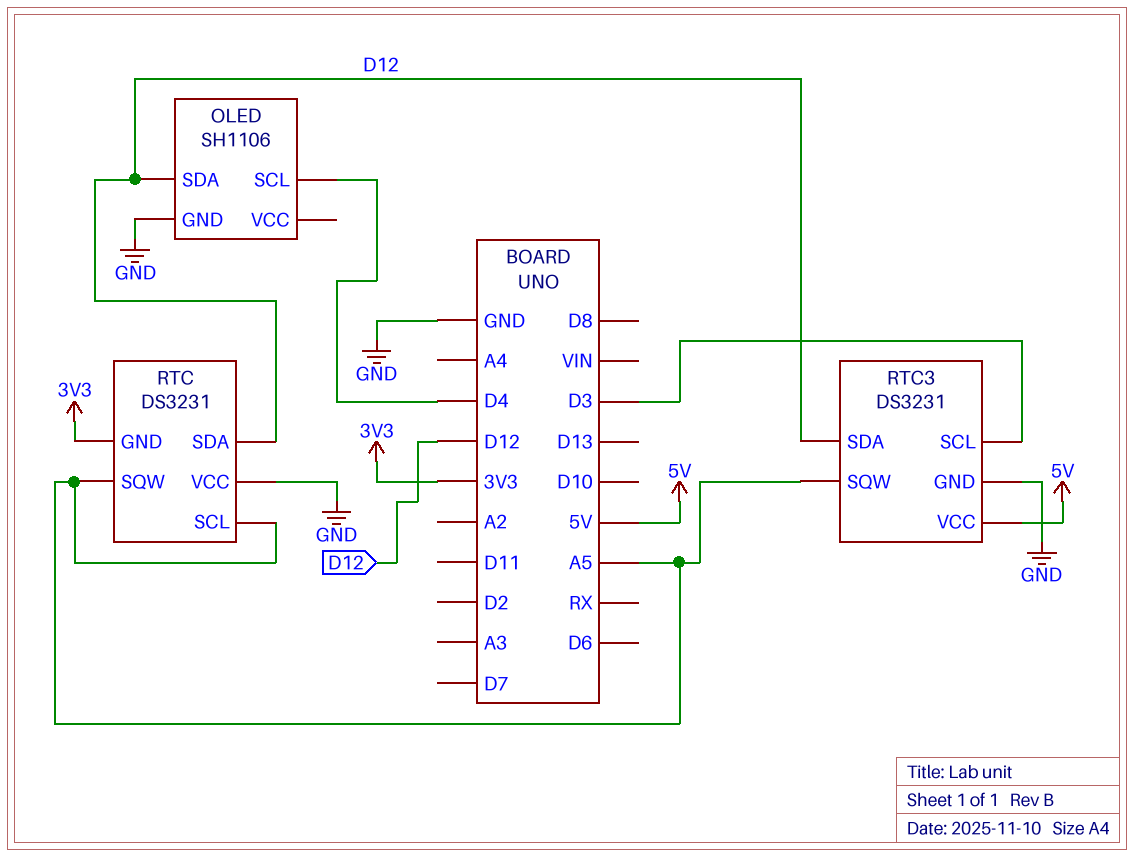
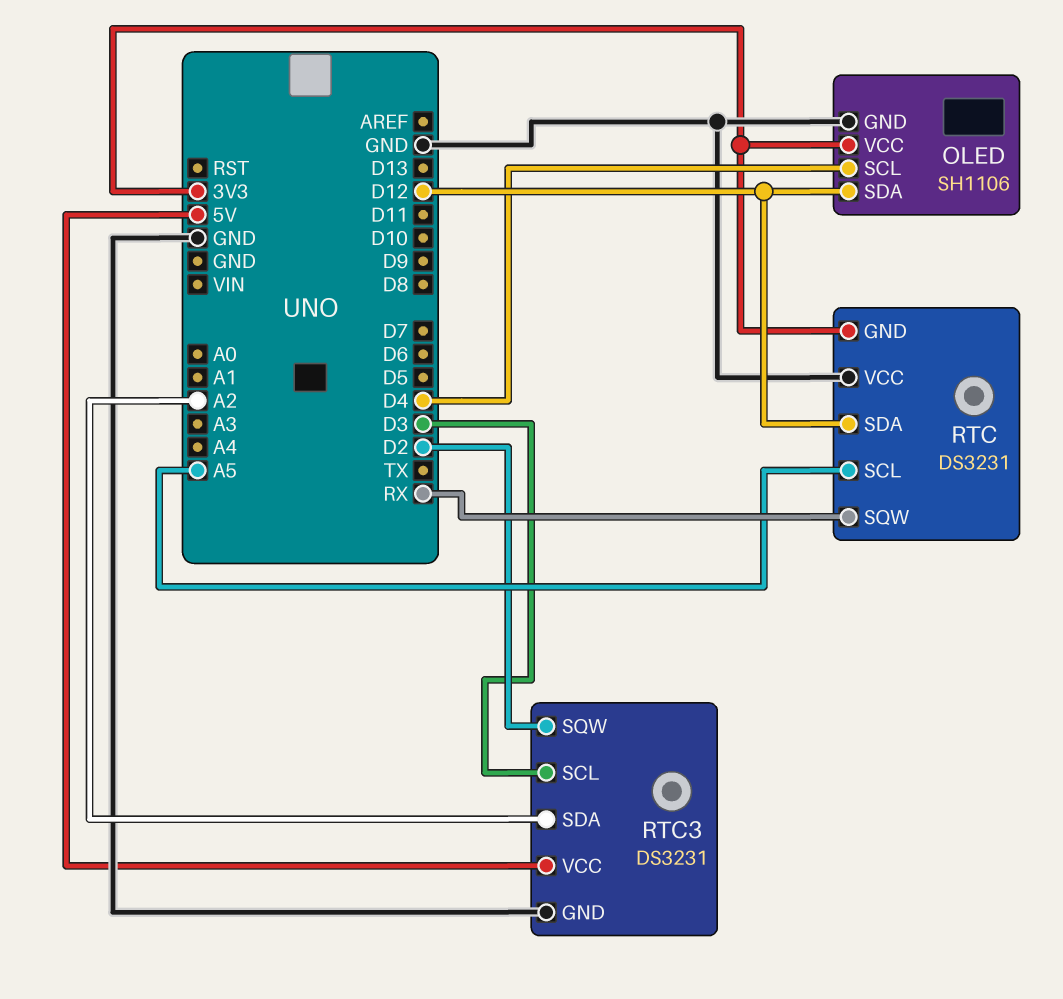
OLED pin VCC: none -> 3V3
RTC pin SQW: A5 -> RX
RTC3 pin SDA: D12 -> A2
RTC3 pin SQW: A5 -> D2

